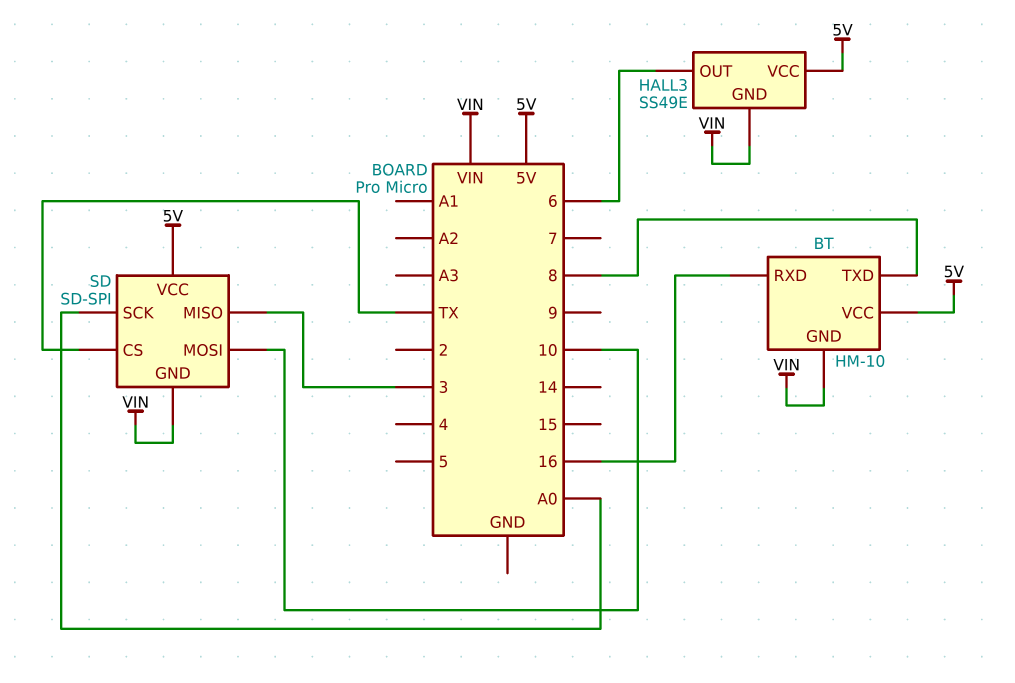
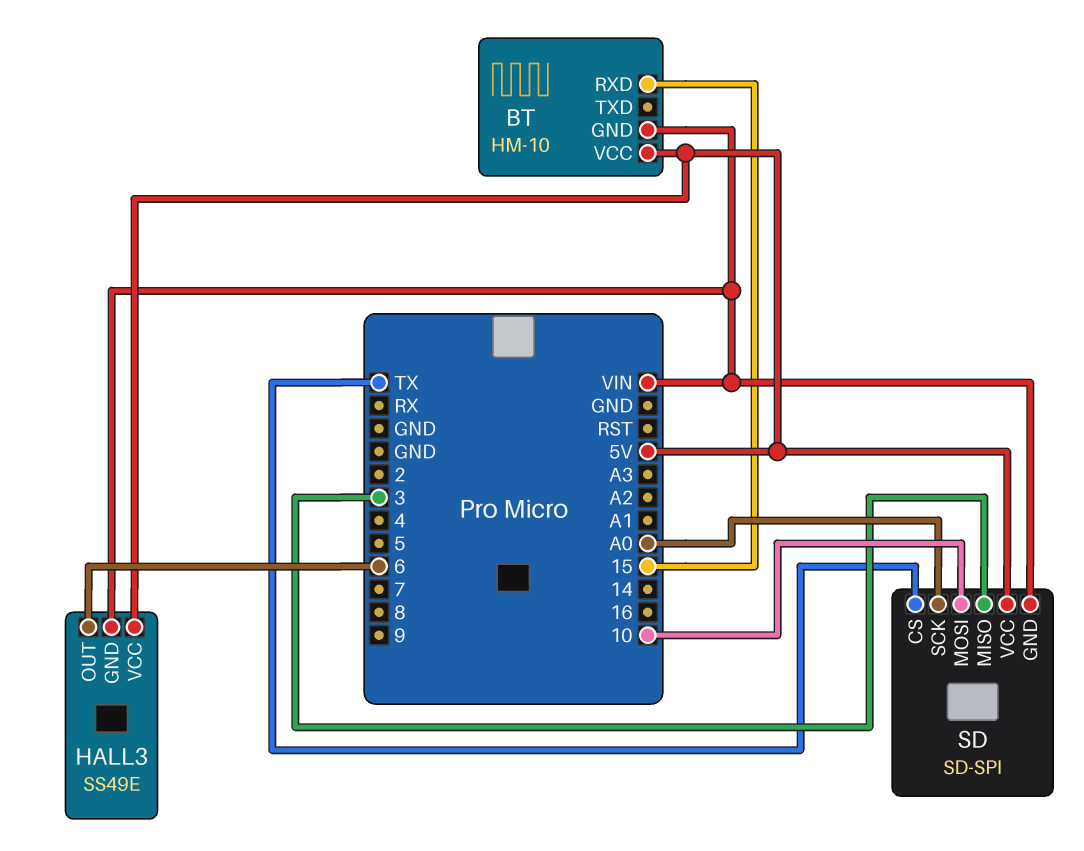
BT pin RXD: 16 -> 15
BT pin TXD: 8 -> none

